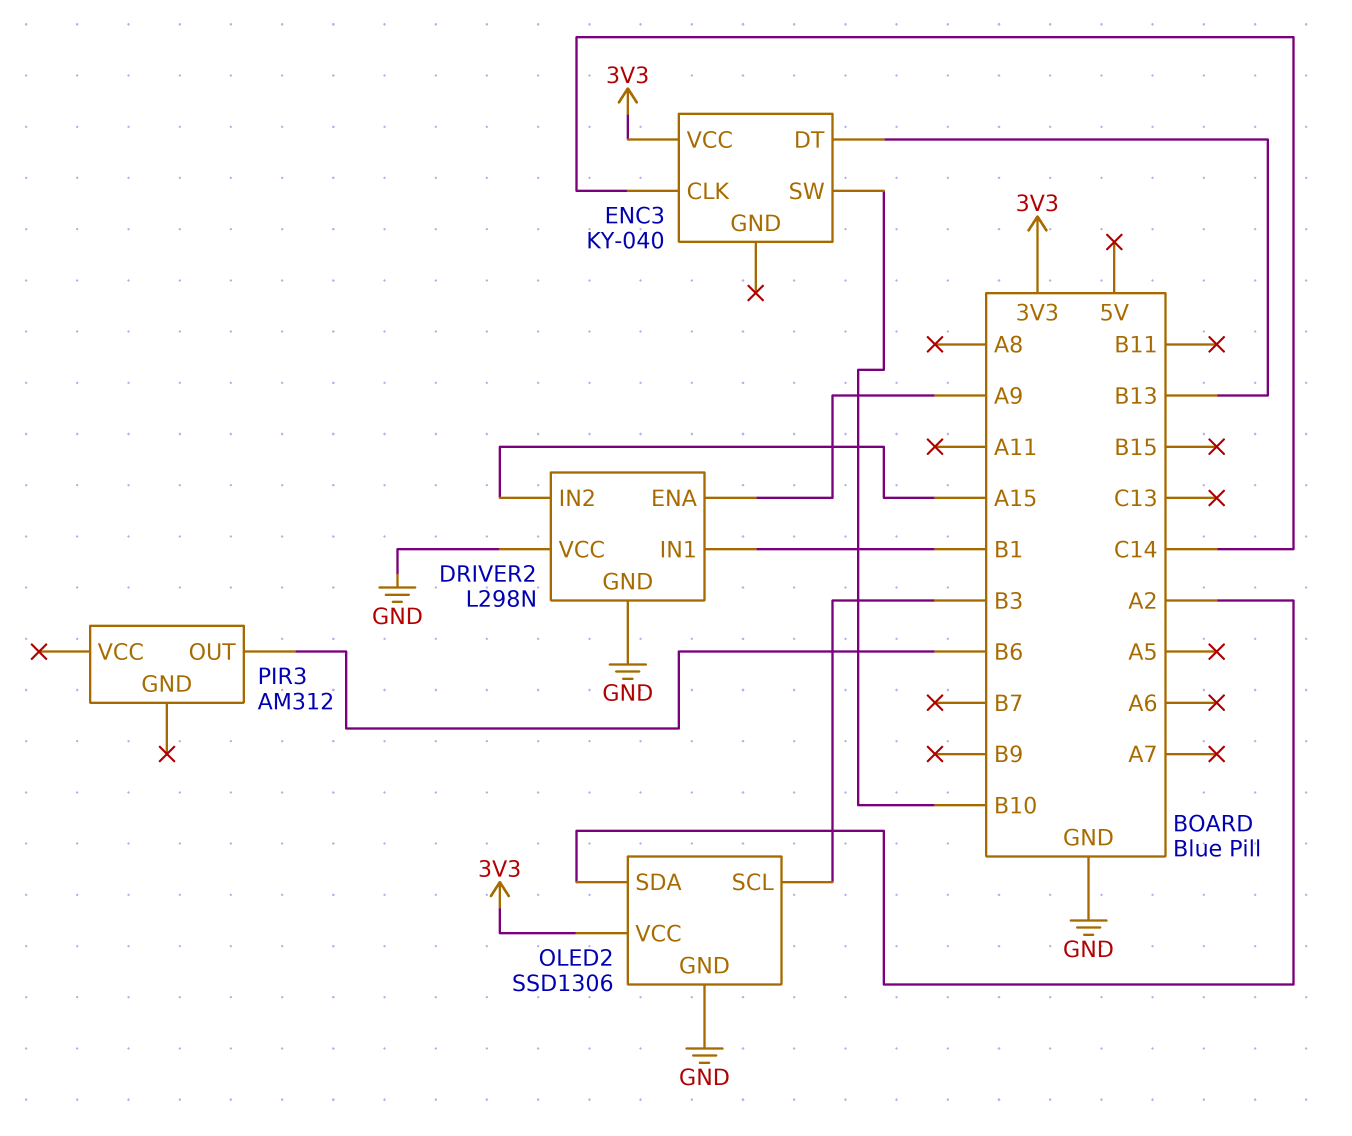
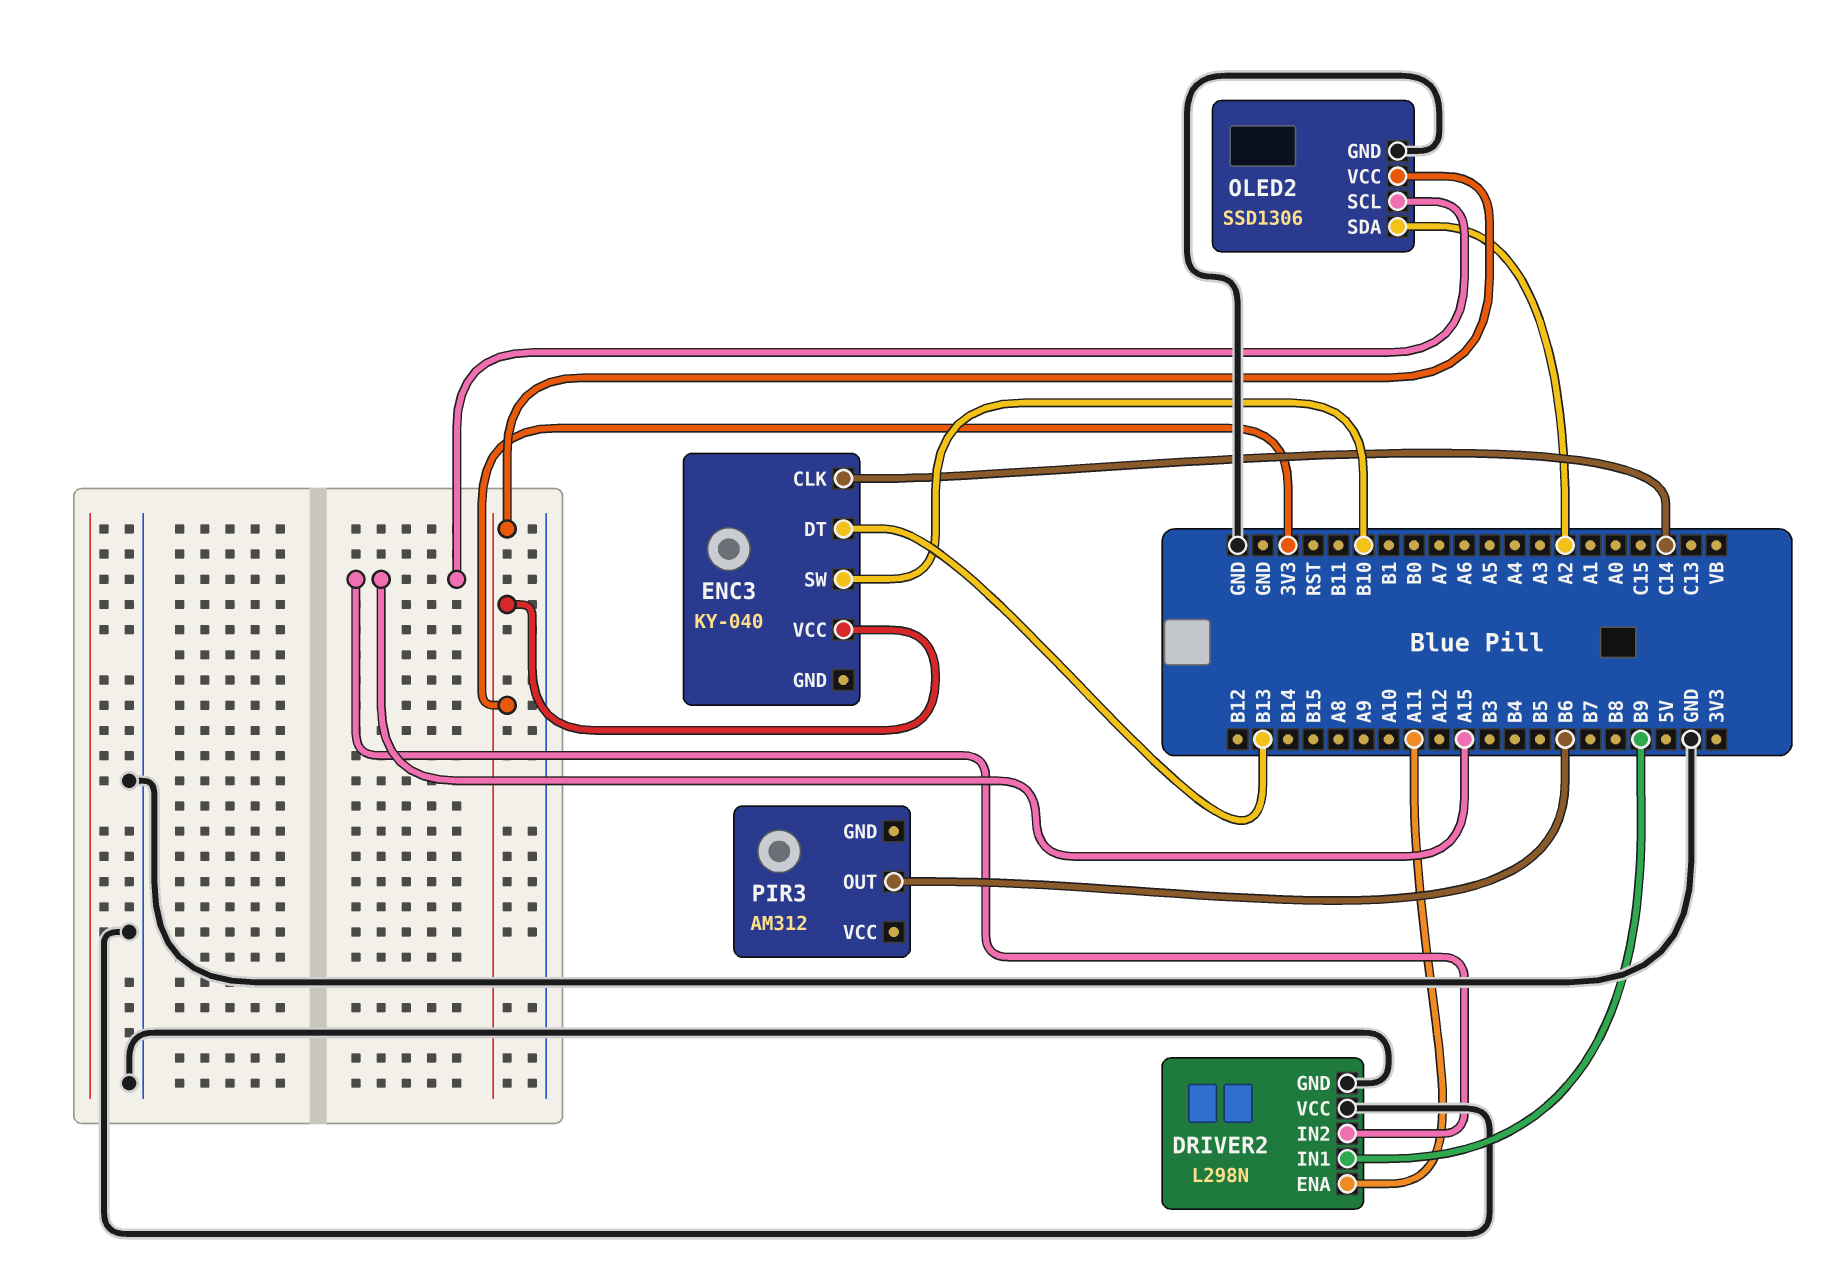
DRIVER2 pin ENA: A9 -> A11
DRIVER2 pin IN1: B1 -> B9
OLED2 pin SCL: B3 -> A15

